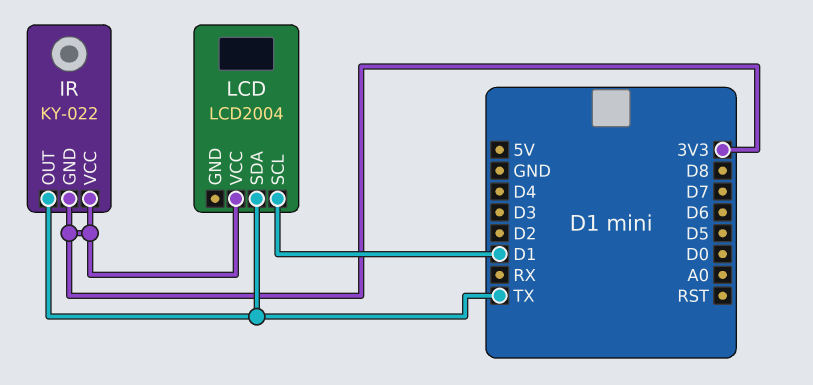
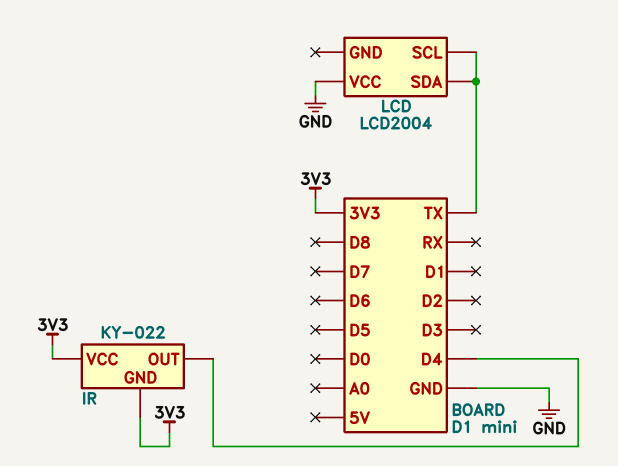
IR pin OUT: TX -> D4
LCD pin SCL: D1 -> TX
LCD pin VCC: 3V3 -> GND

